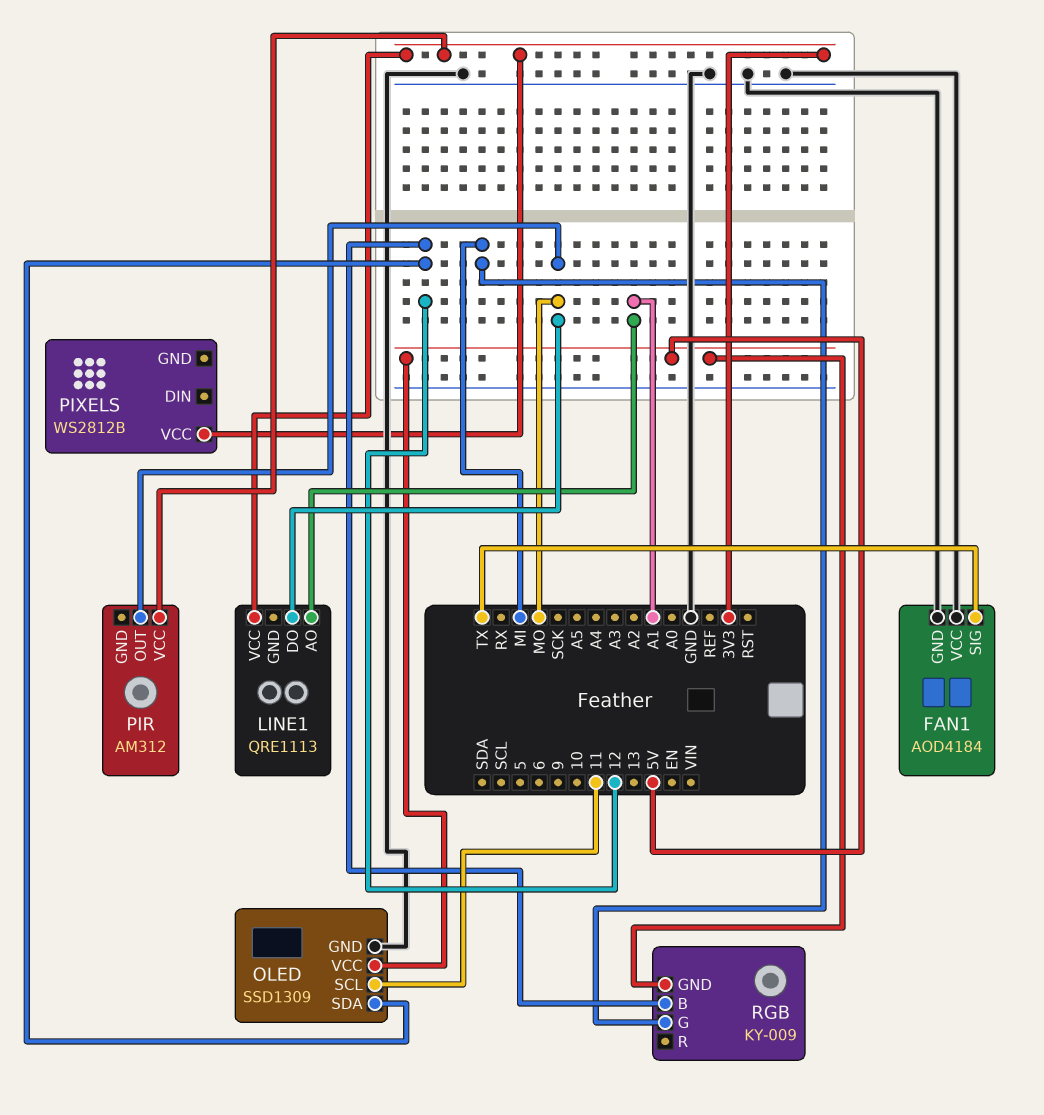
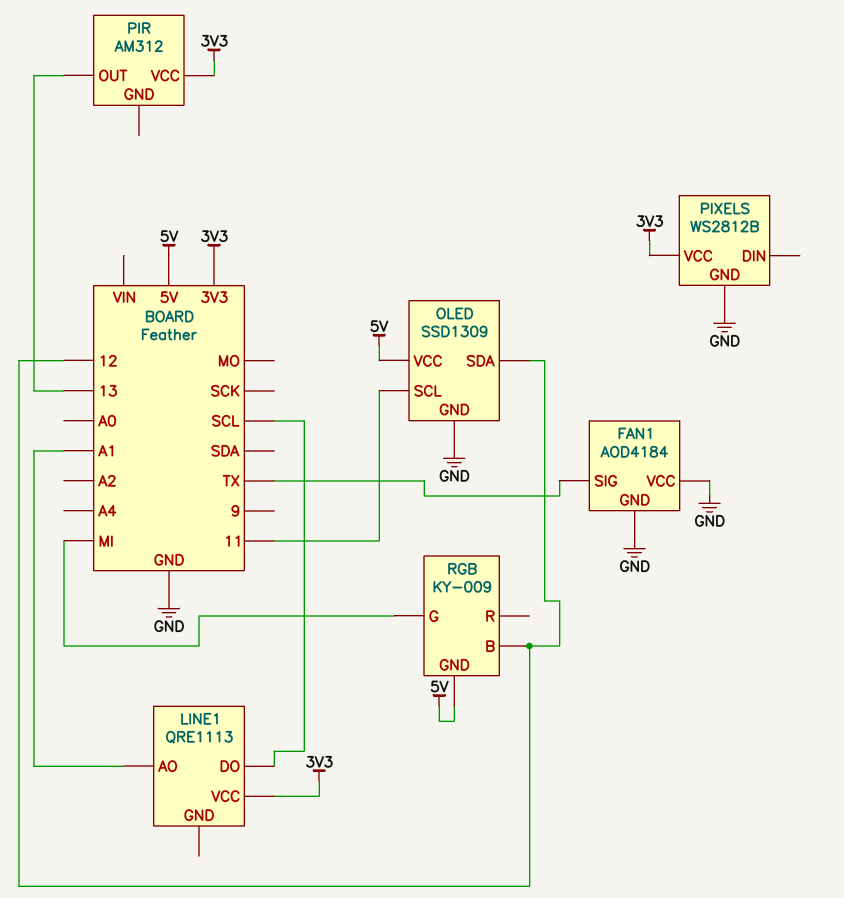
LINE1 pin DO: MO -> SCL
PIR pin OUT: MO -> 13
PIXELS pin GND: none -> GND

